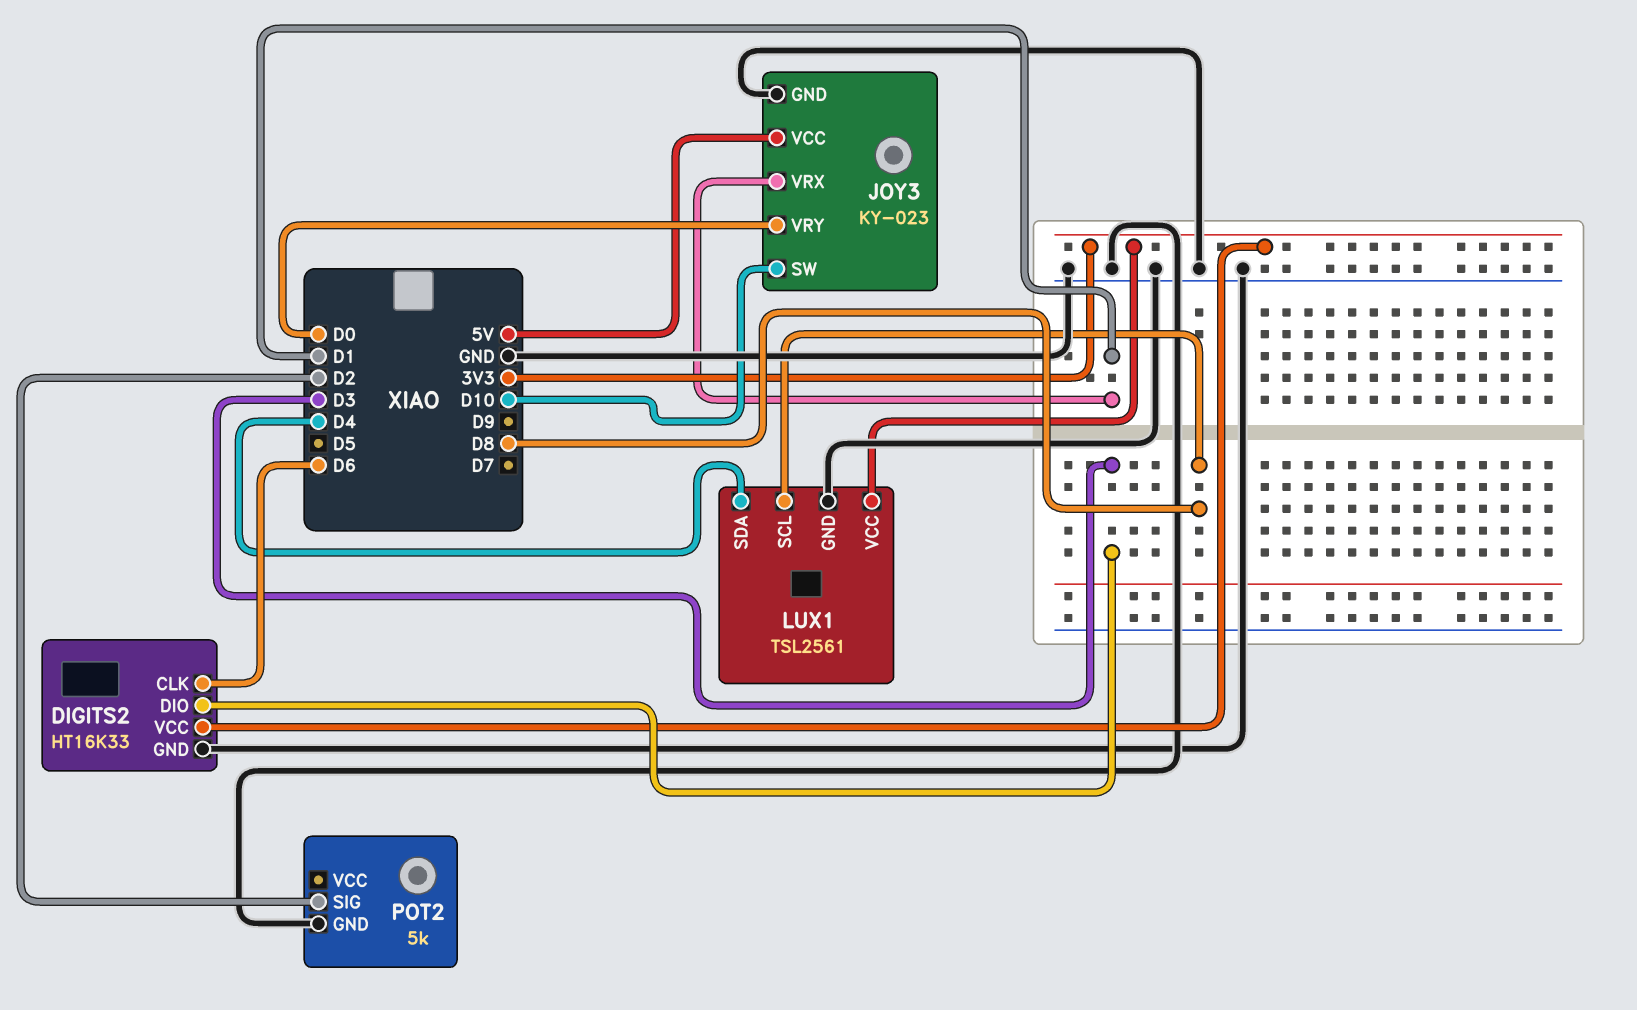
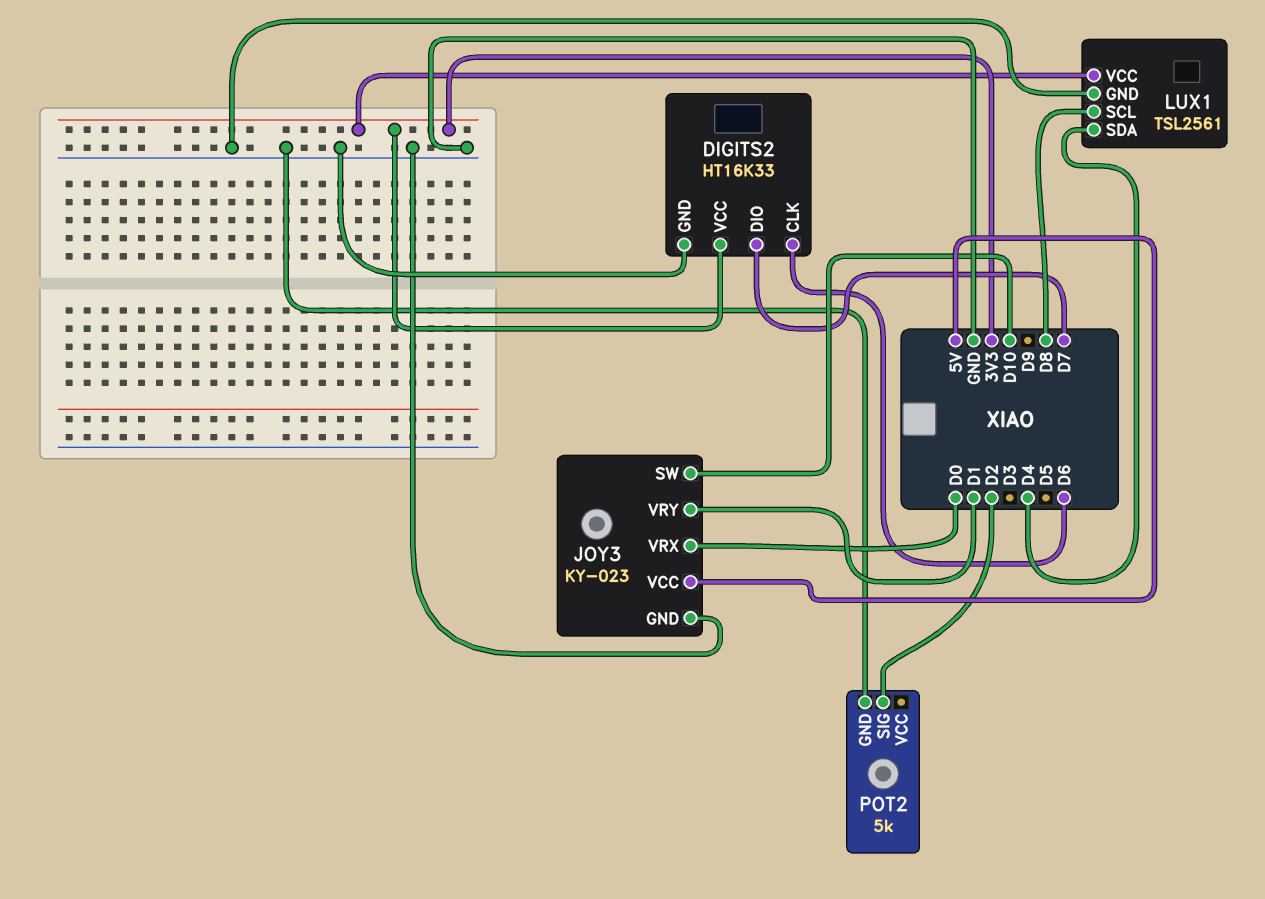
DIGITS2 pin DIO: D3 -> D7
JOY3 pin VRX: D1 -> D0
JOY3 pin VRY: D0 -> D1

